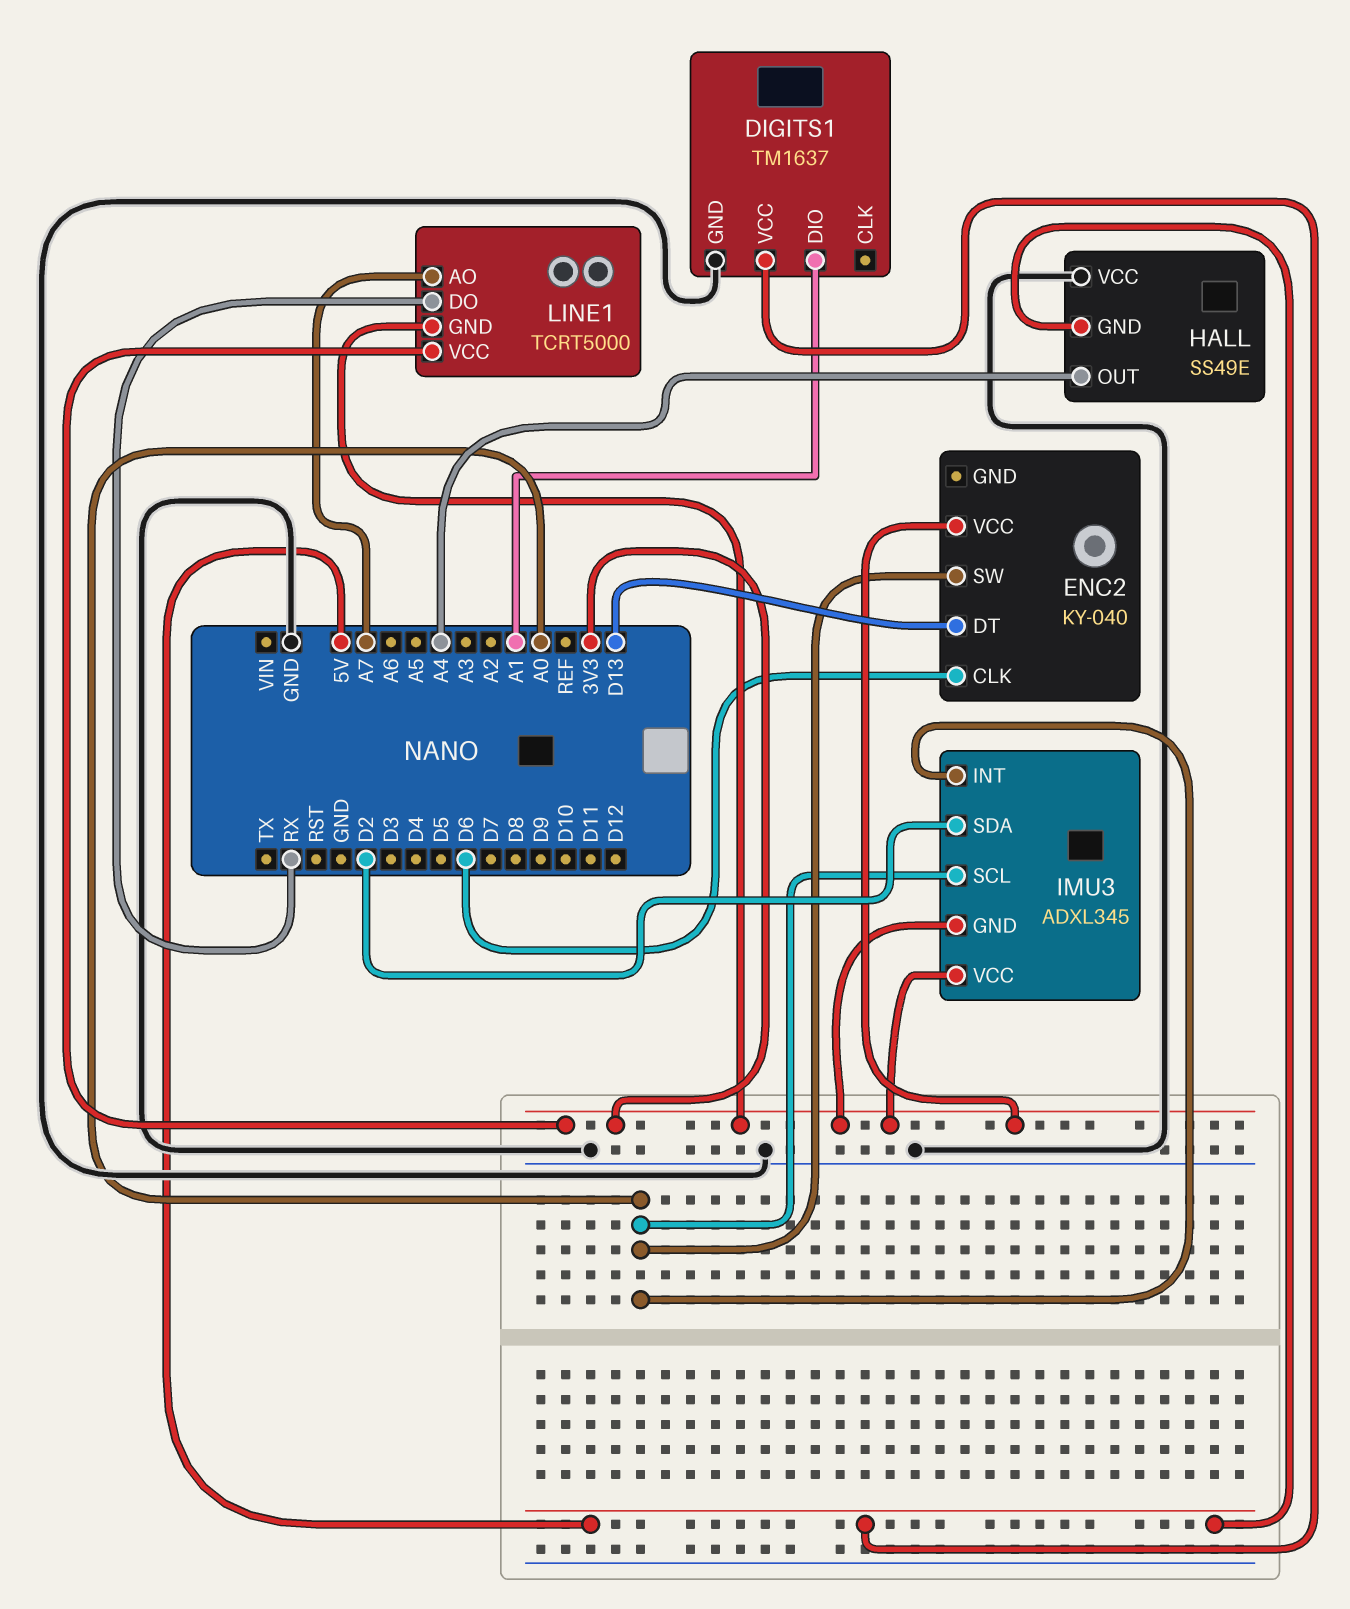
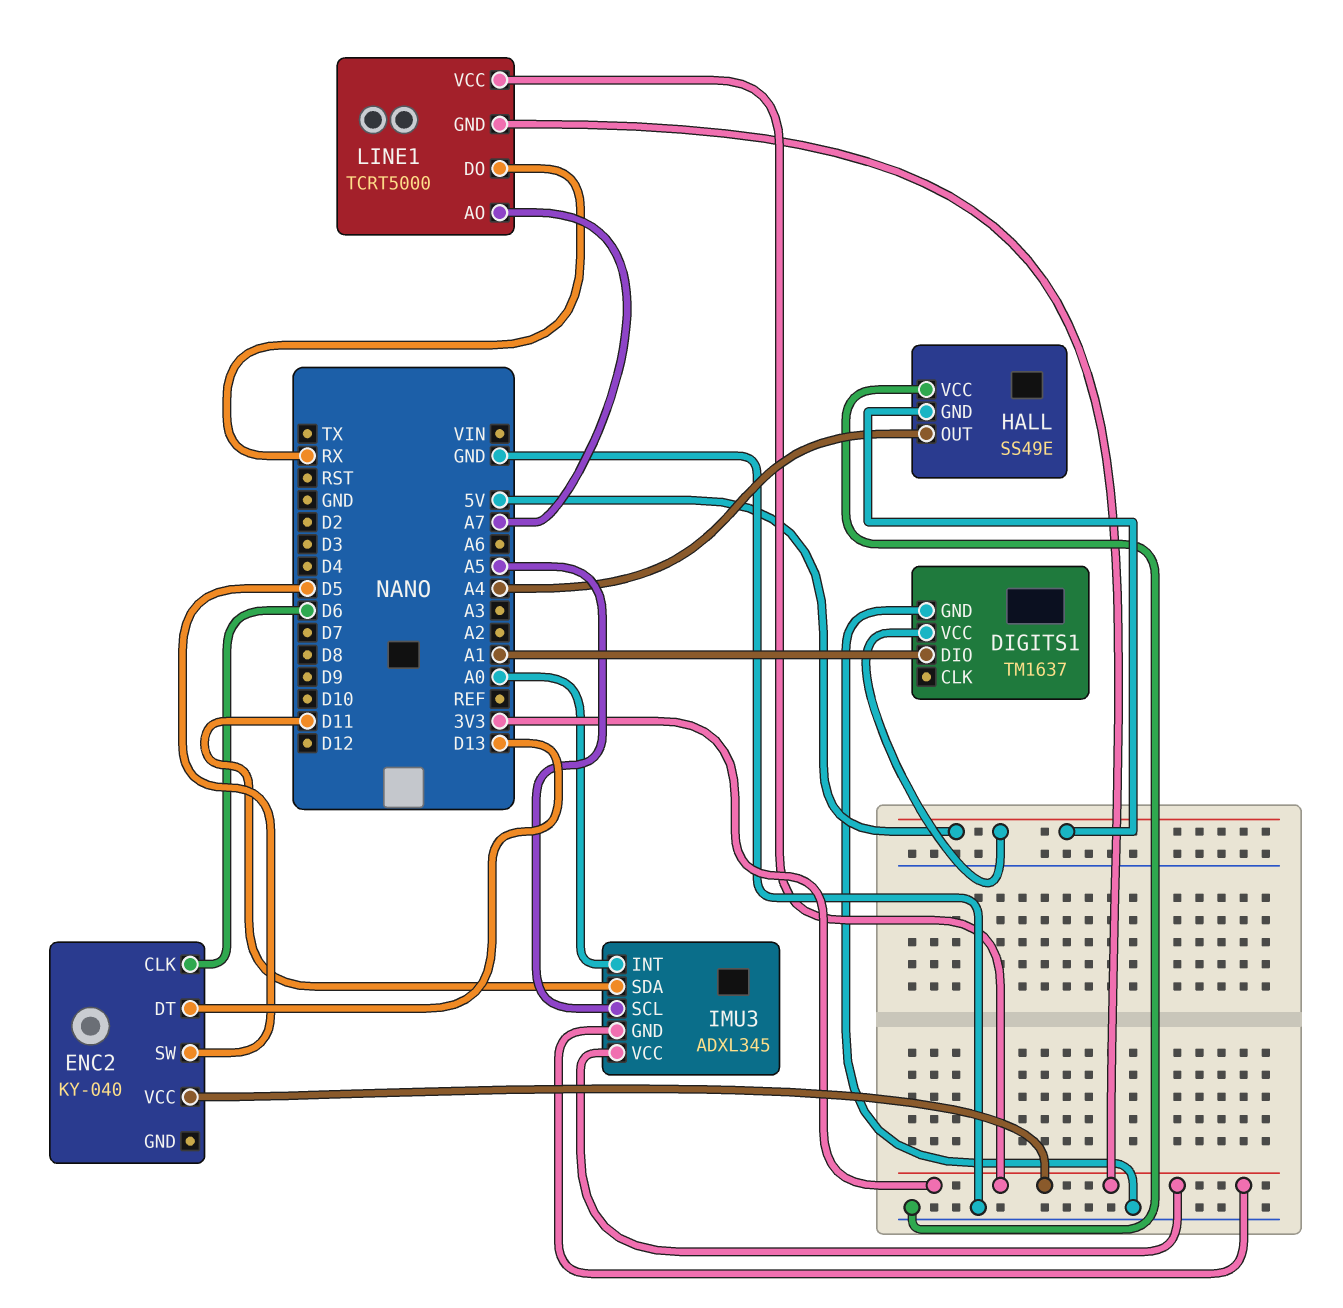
ENC2 pin SW: A0 -> D5
IMU3 pin SCL: A0 -> A5
IMU3 pin SDA: D2 -> D11

